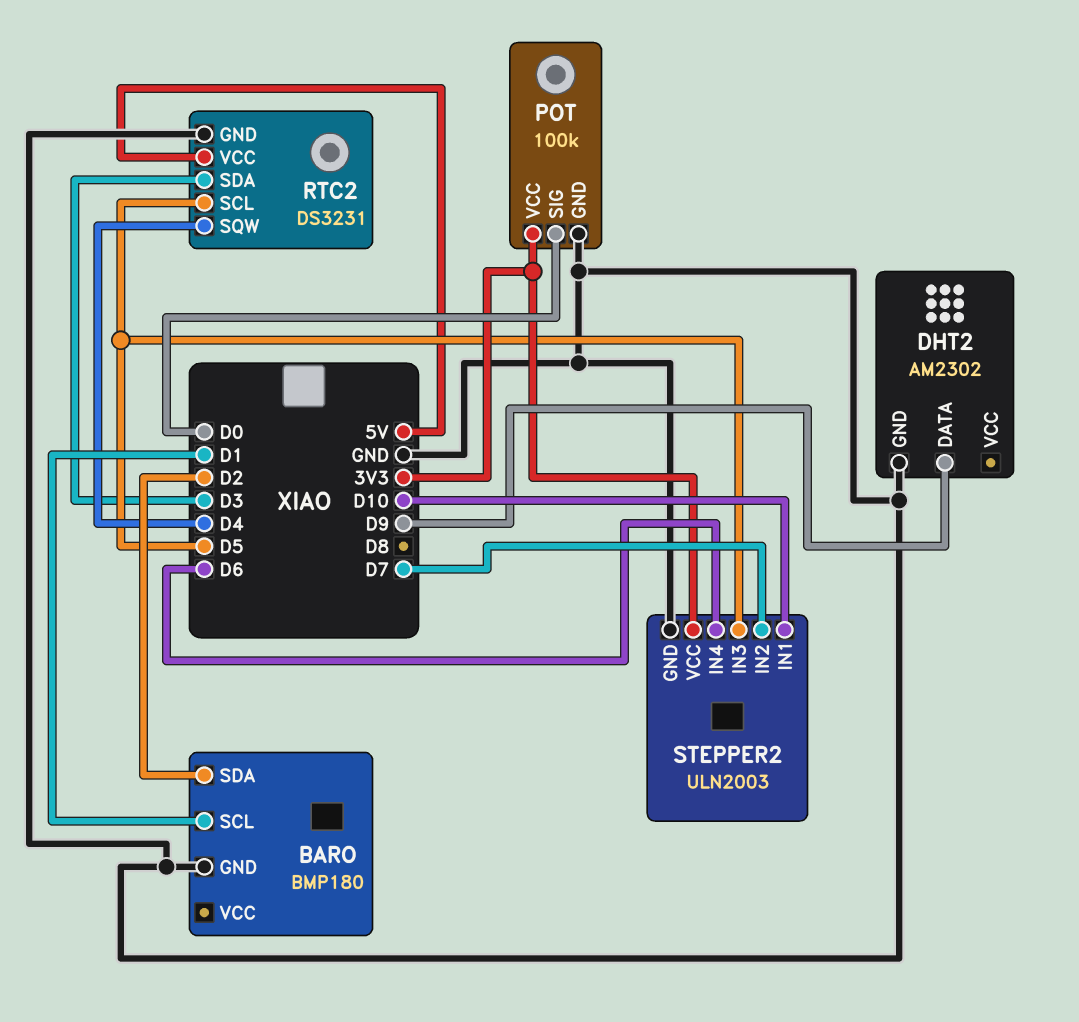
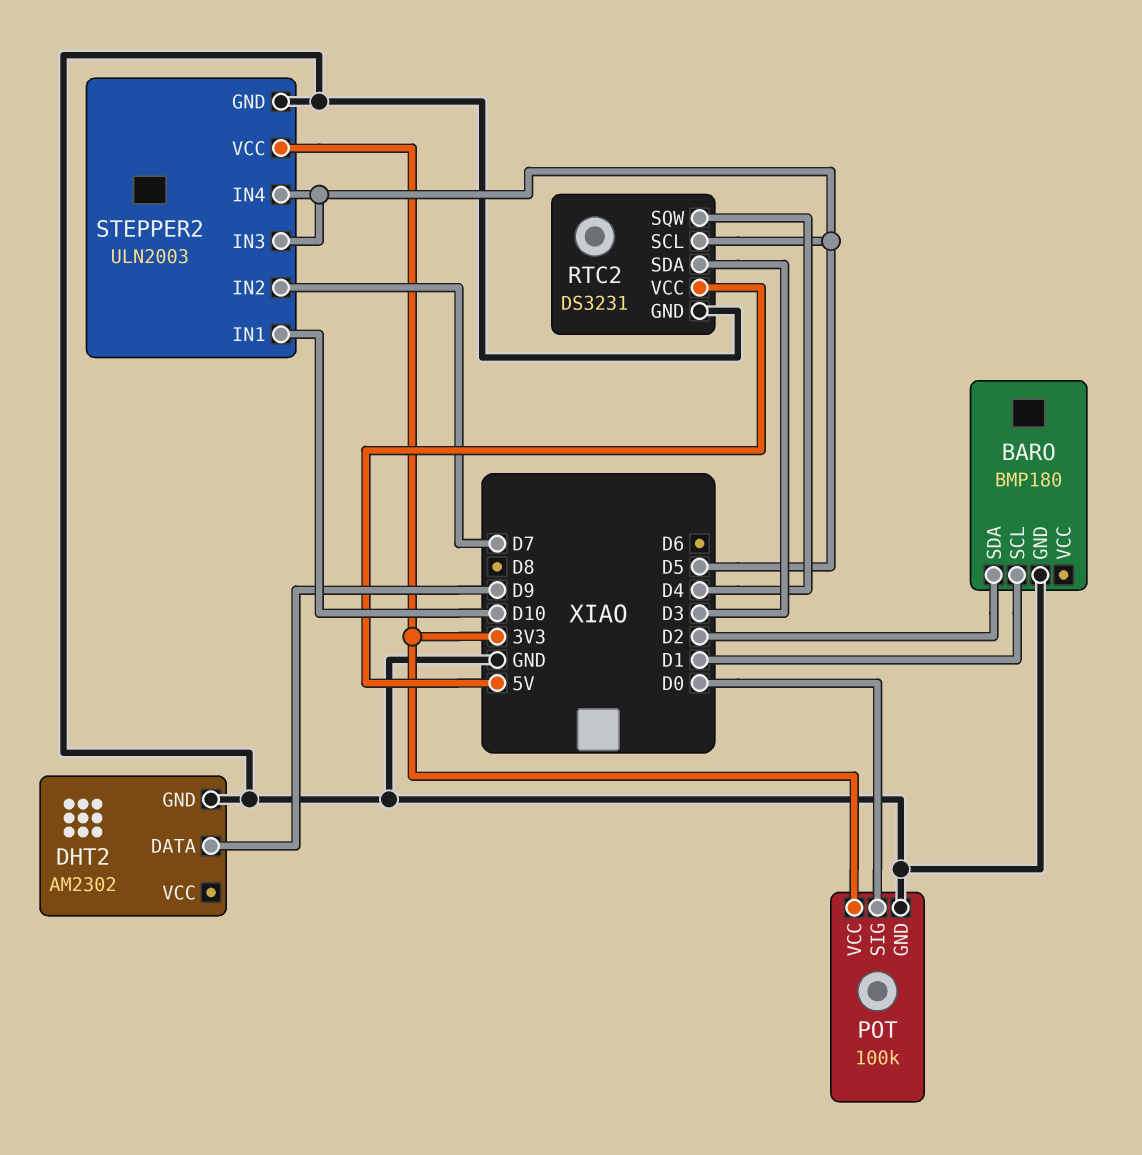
STEPPER2 pin IN4: D6 -> D5

